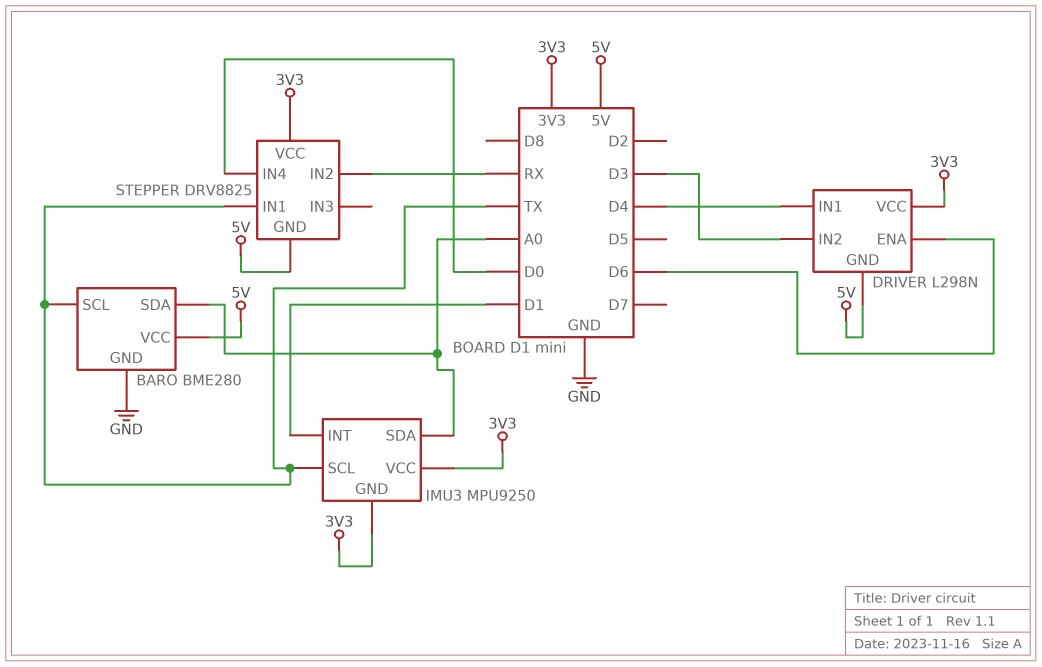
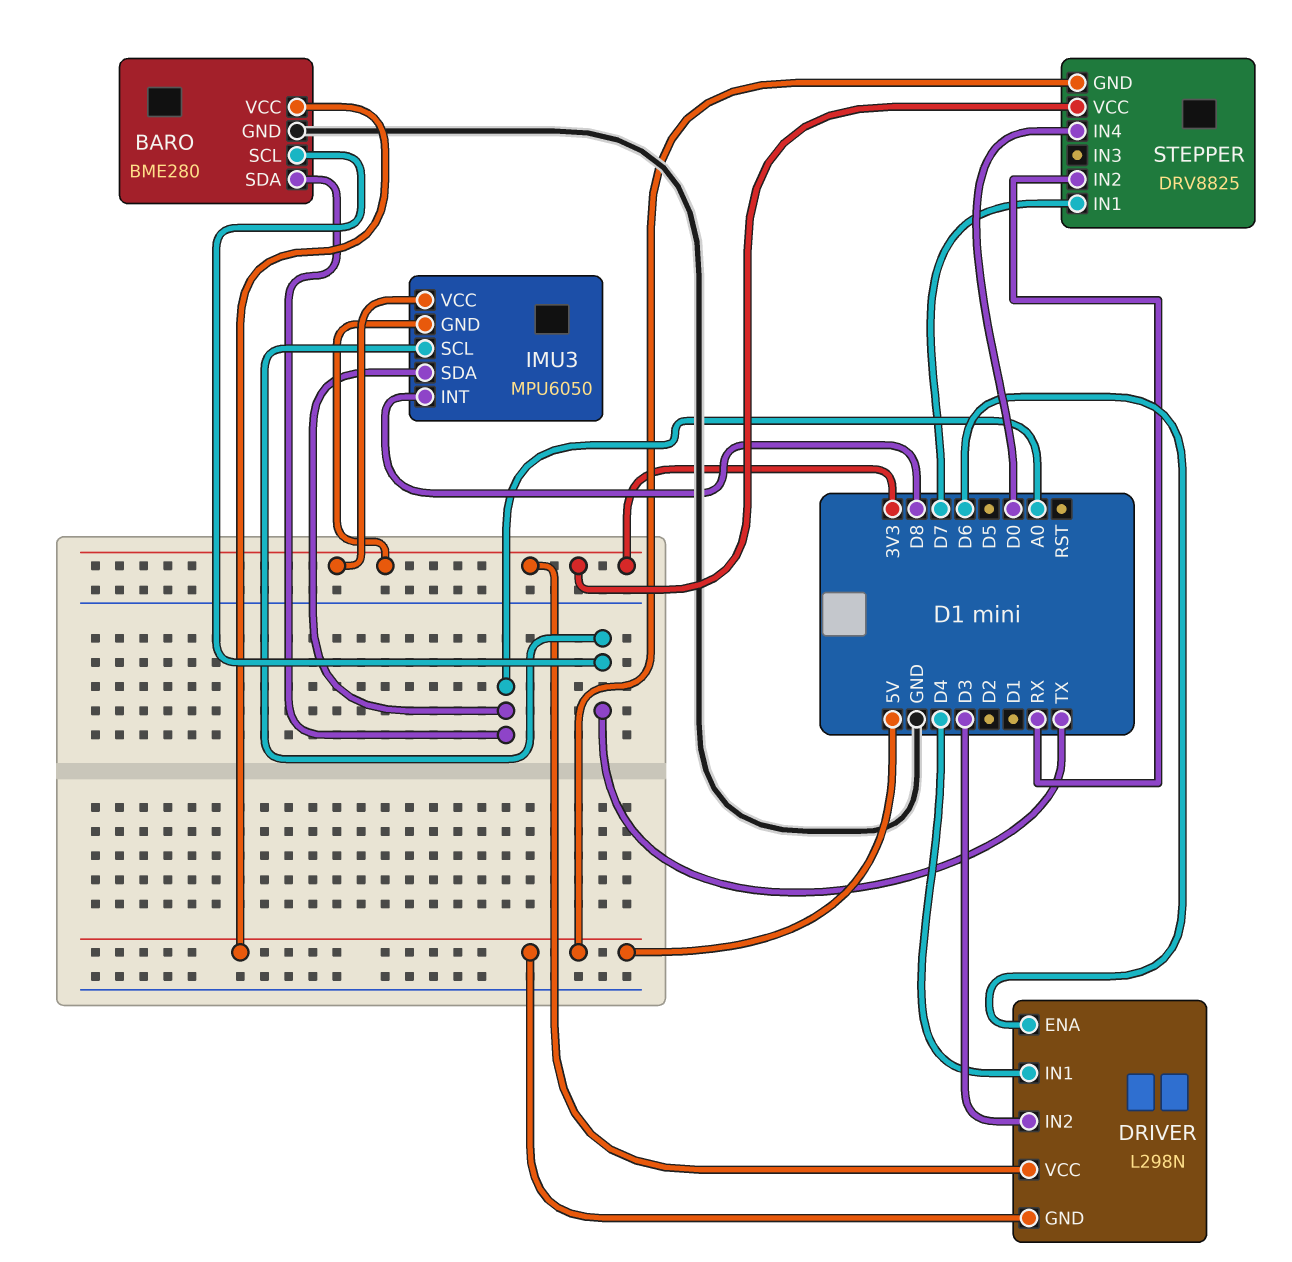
IMU3: MPU9250 -> MPU6050
IMU3 pin INT: D1 -> D8
STEPPER pin IN1: TX -> D7

